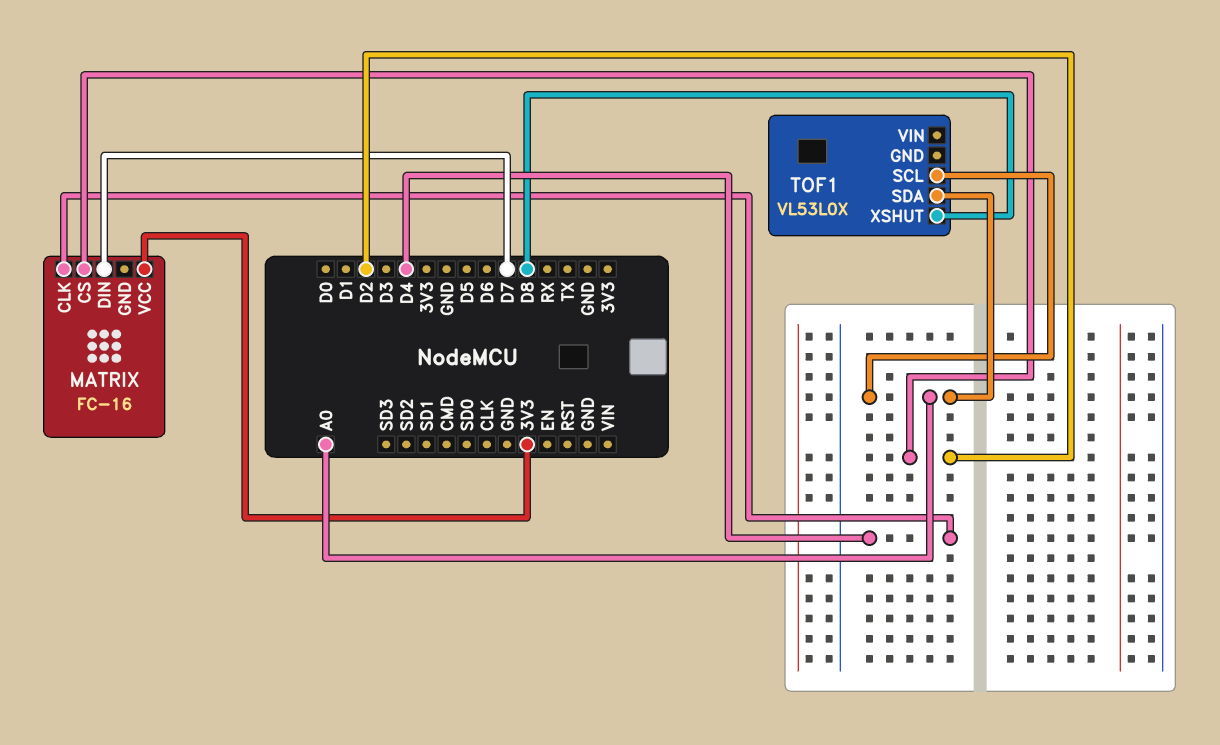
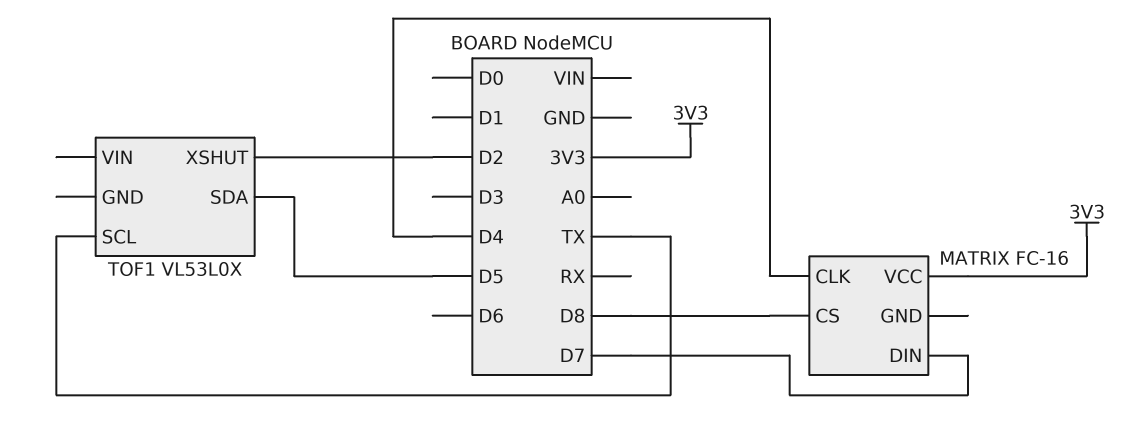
MATRIX pin CS: D2 -> D8
TOF1 pin SCL: A0 -> TX
TOF1 pin SDA: A0 -> D5
TOF1 pin XSHUT: D8 -> D2

